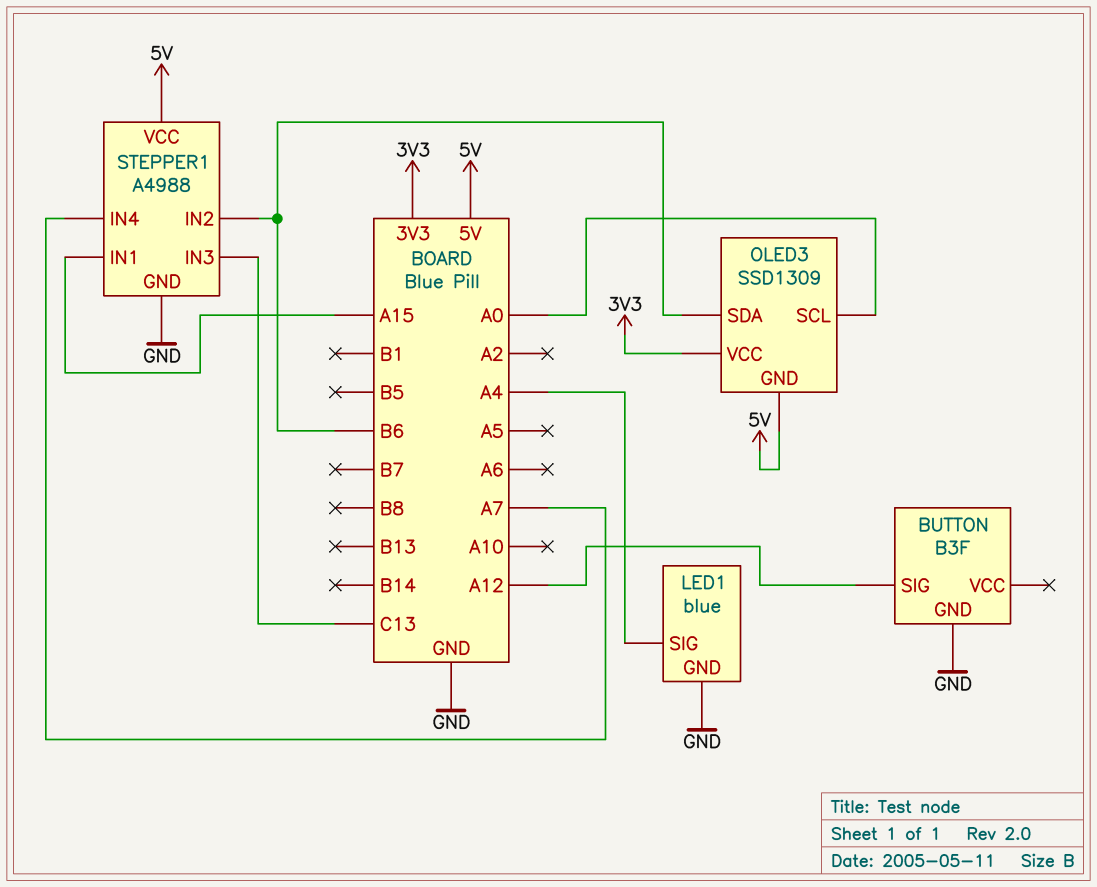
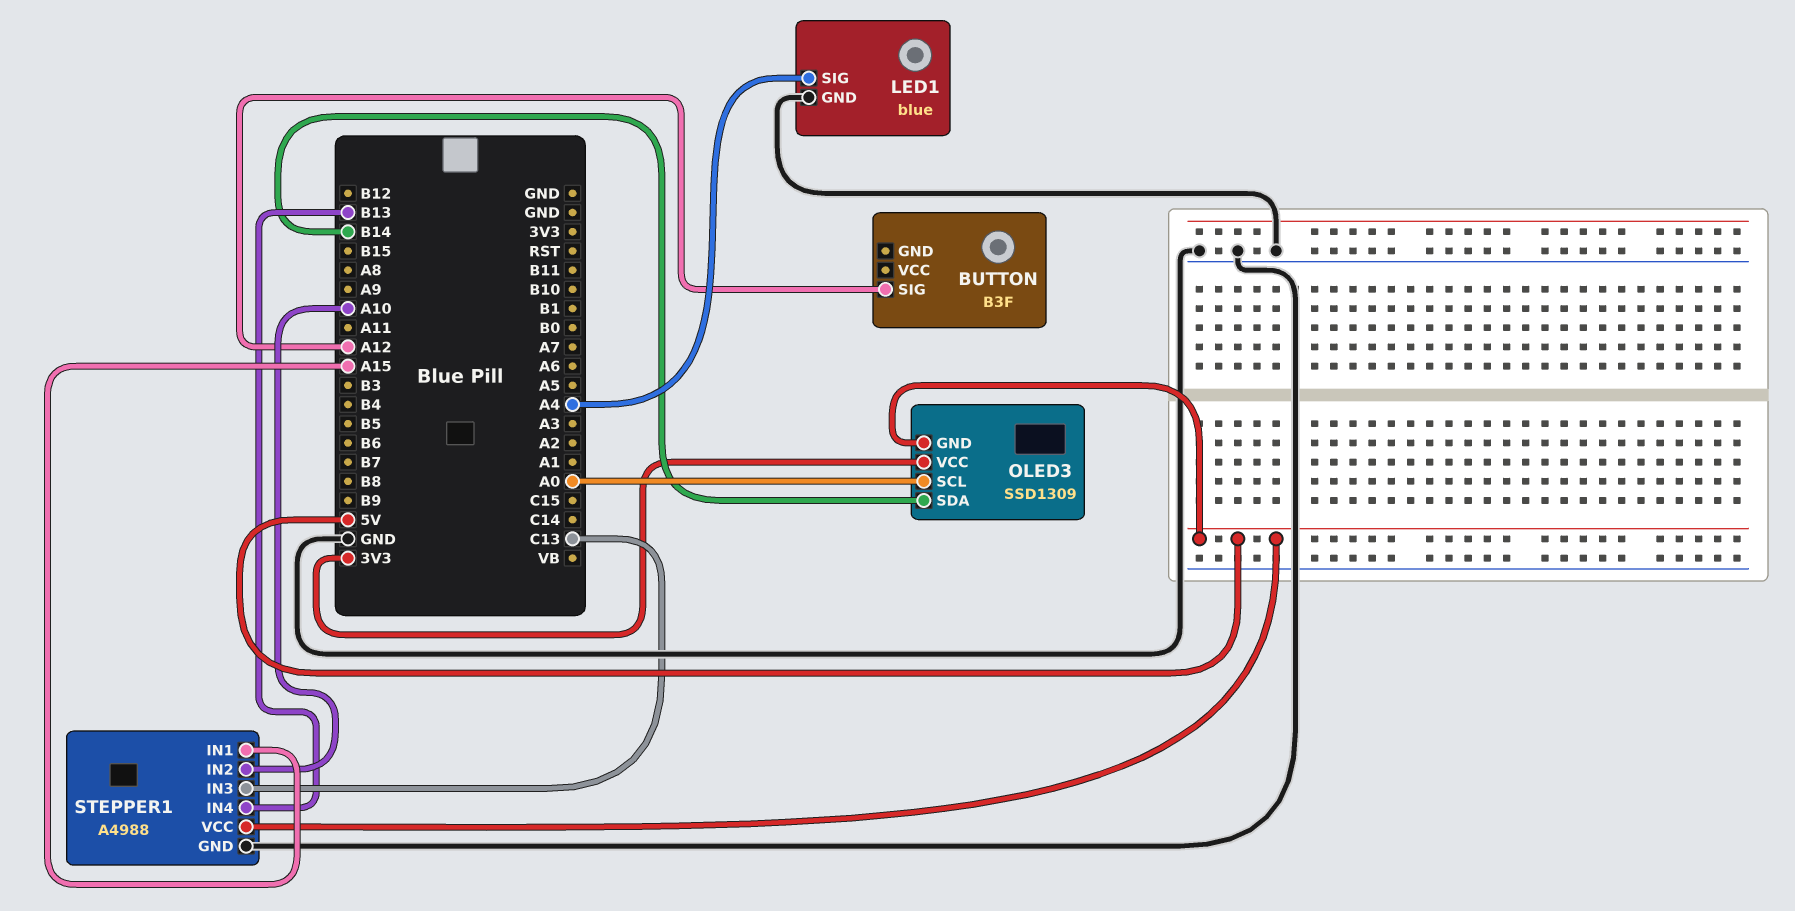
BUTTON pin GND: GND -> none
OLED3 pin SDA: B6 -> B14
STEPPER1 pin IN2: B6 -> A10
STEPPER1 pin IN4: A7 -> B13

